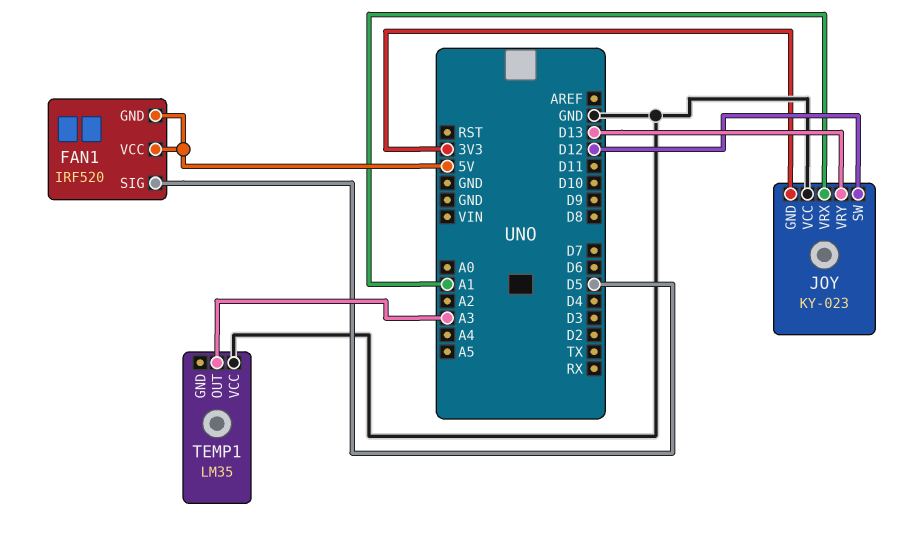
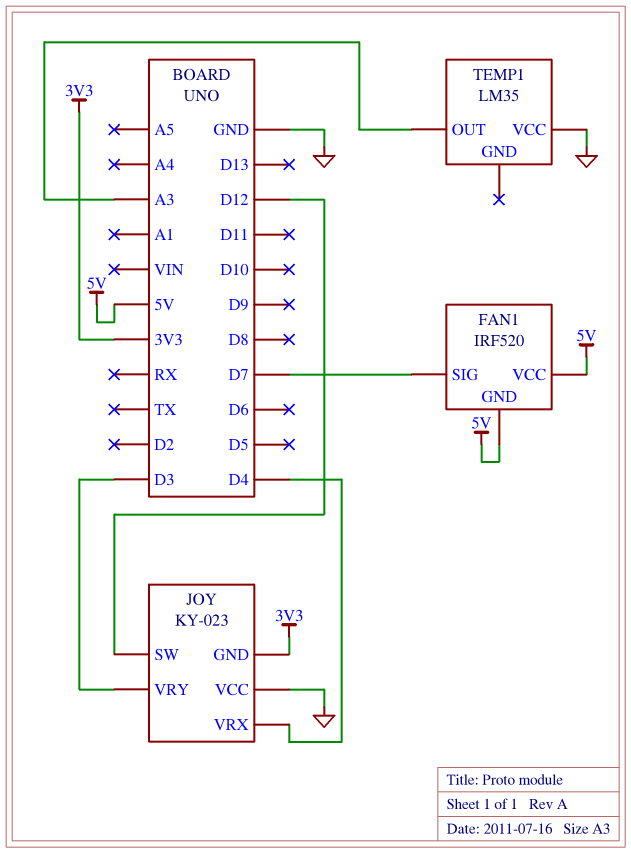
FAN1 pin SIG: D5 -> D7
JOY pin VRX: A1 -> D4
JOY pin VRY: D13 -> D3

